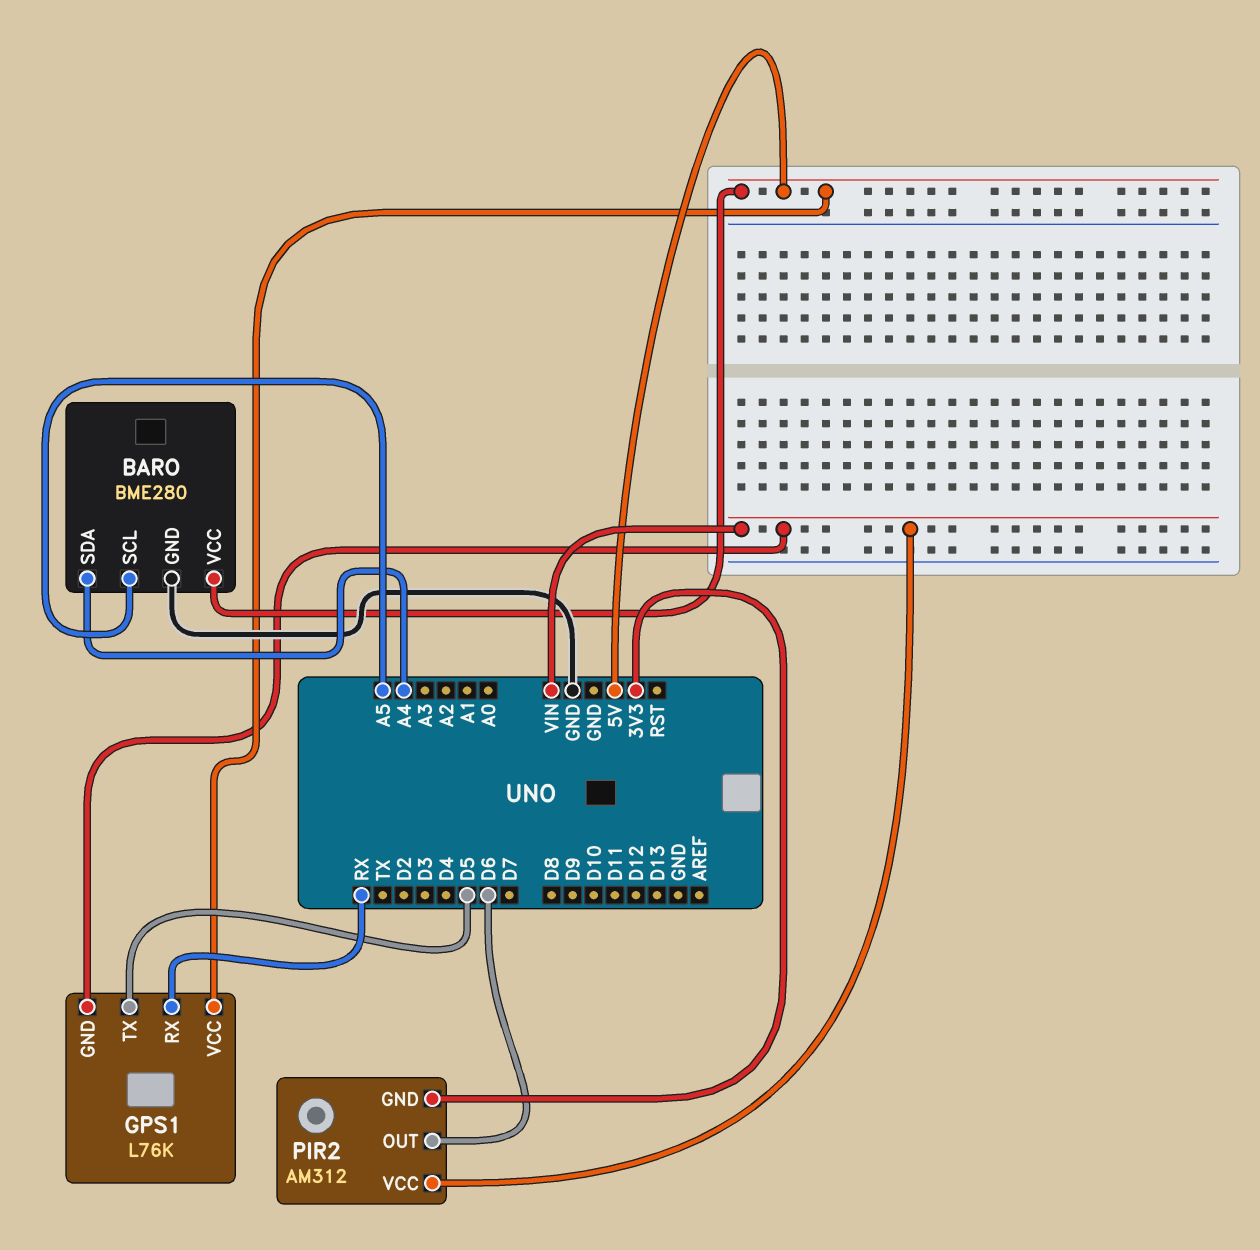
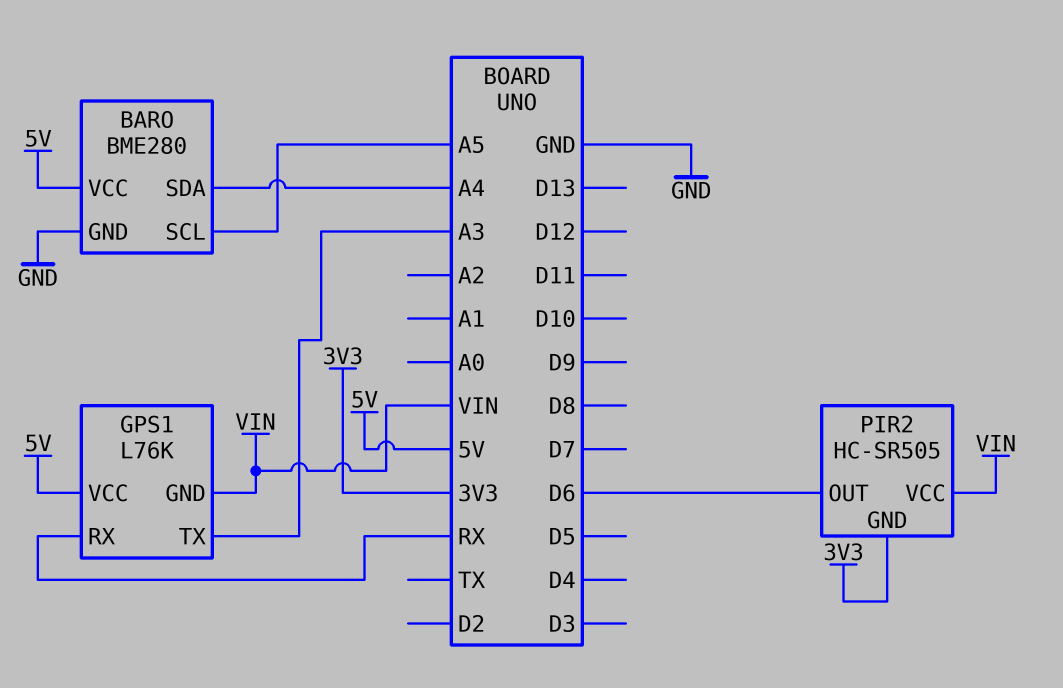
GPS1 pin TX: D5 -> A3
PIR2: AM312 -> HC-SR505

